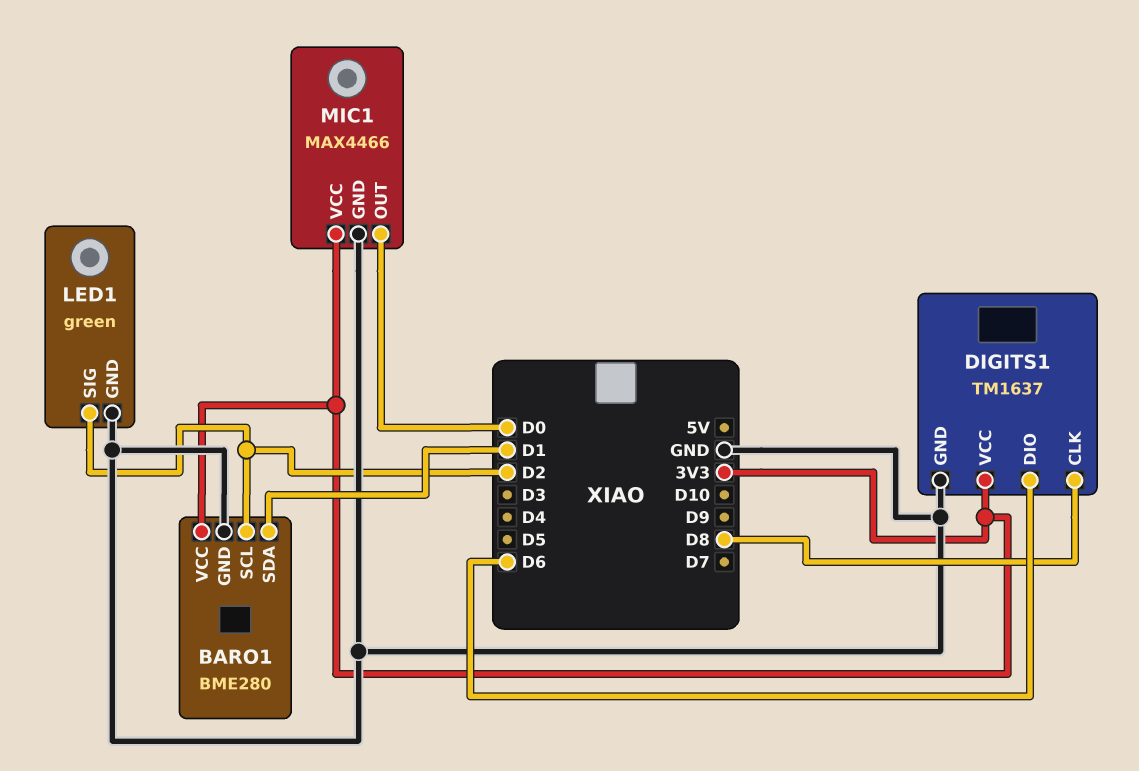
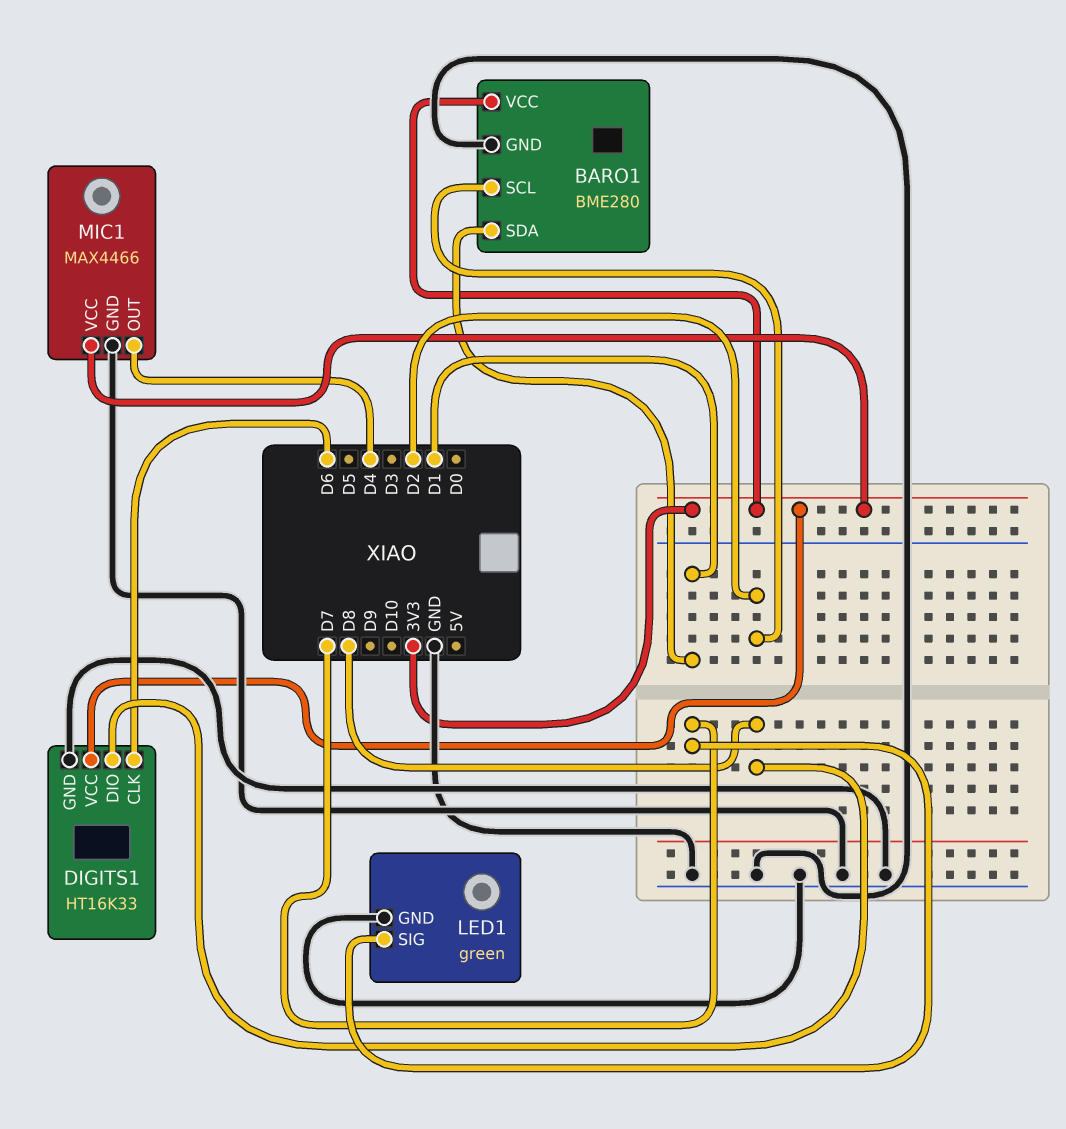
DIGITS1: TM1637 -> HT16K33
DIGITS1 pin CLK: D8 -> D6
DIGITS1 pin DIO: D6 -> D8
LED1 pin SIG: D2 -> D7
MIC1 pin OUT: D0 -> D4

